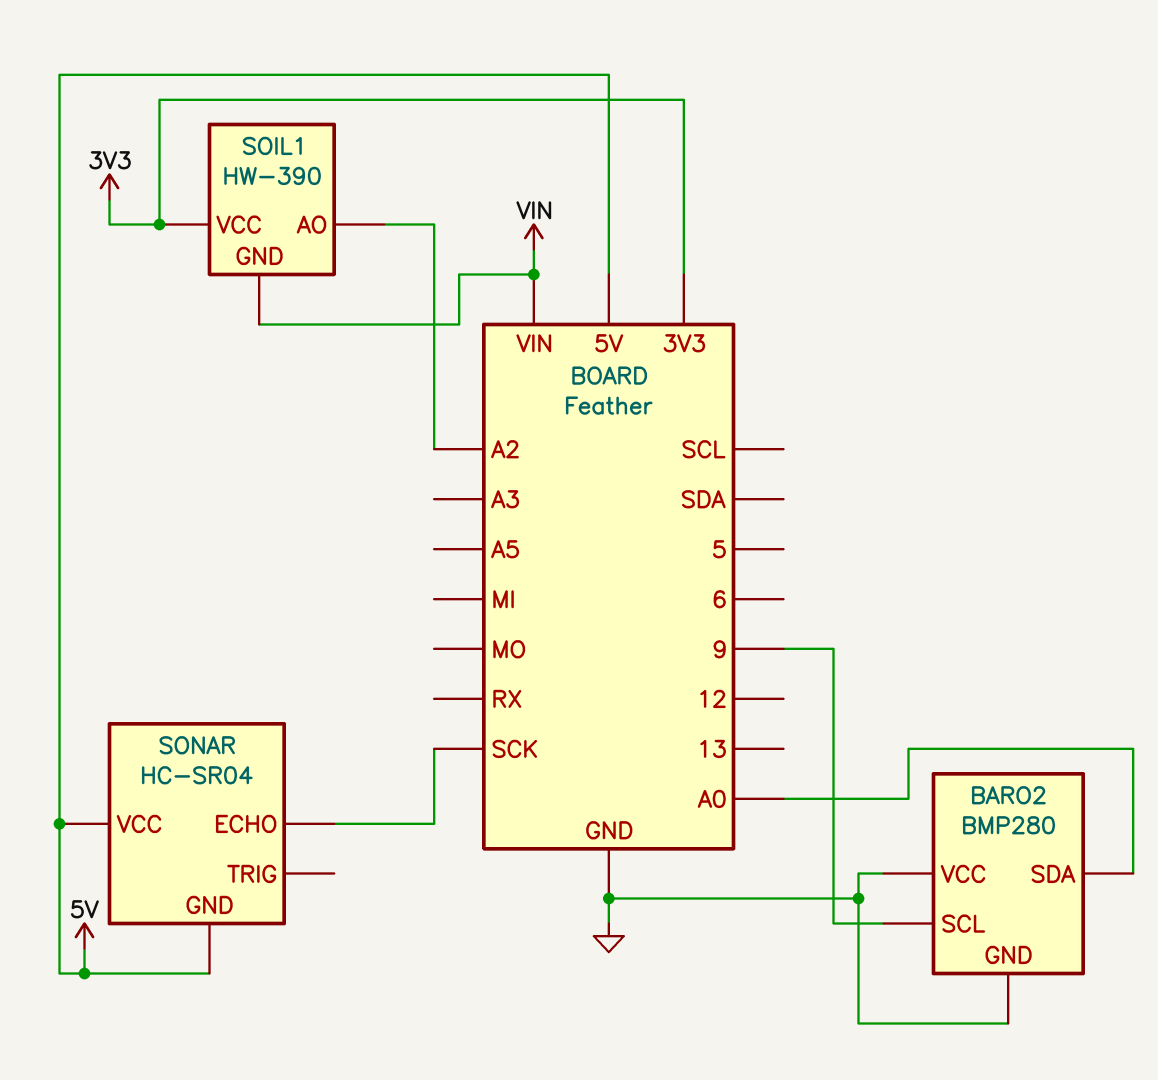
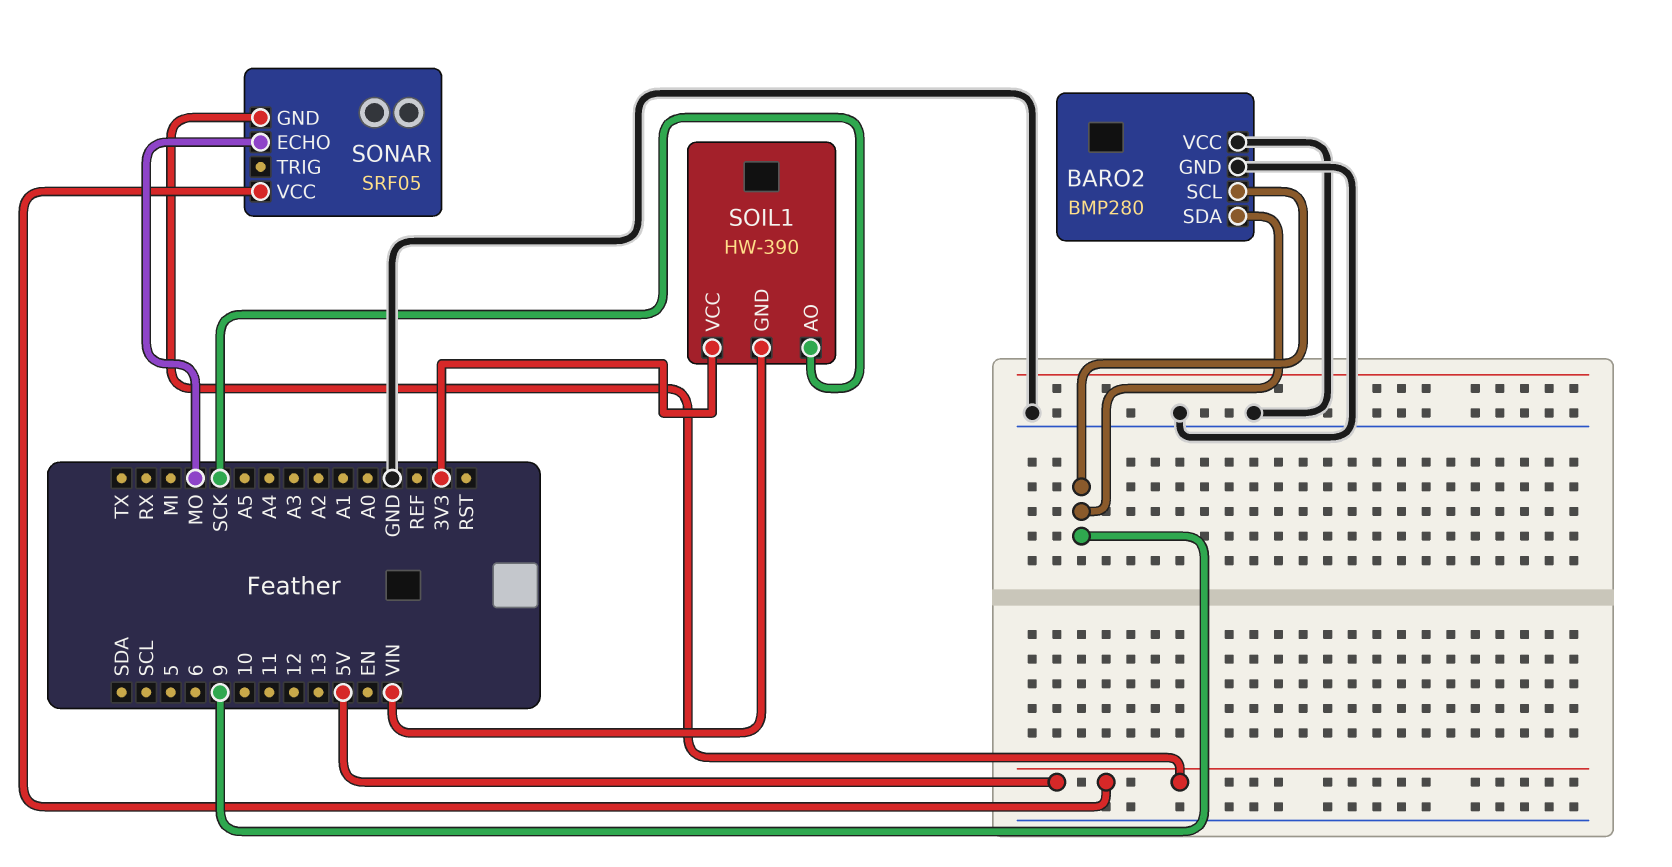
BARO2 pin SDA: A0 -> 9
SOIL1 pin AO: A2 -> SCK
SONAR: HC-SR04 -> SRF05
SONAR pin ECHO: SCK -> MO

